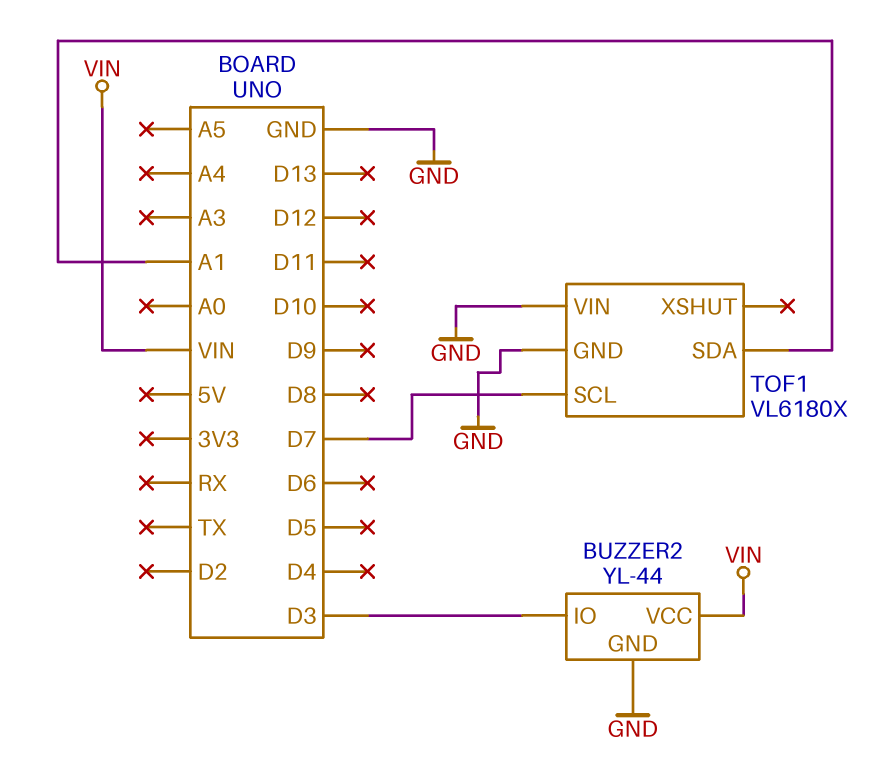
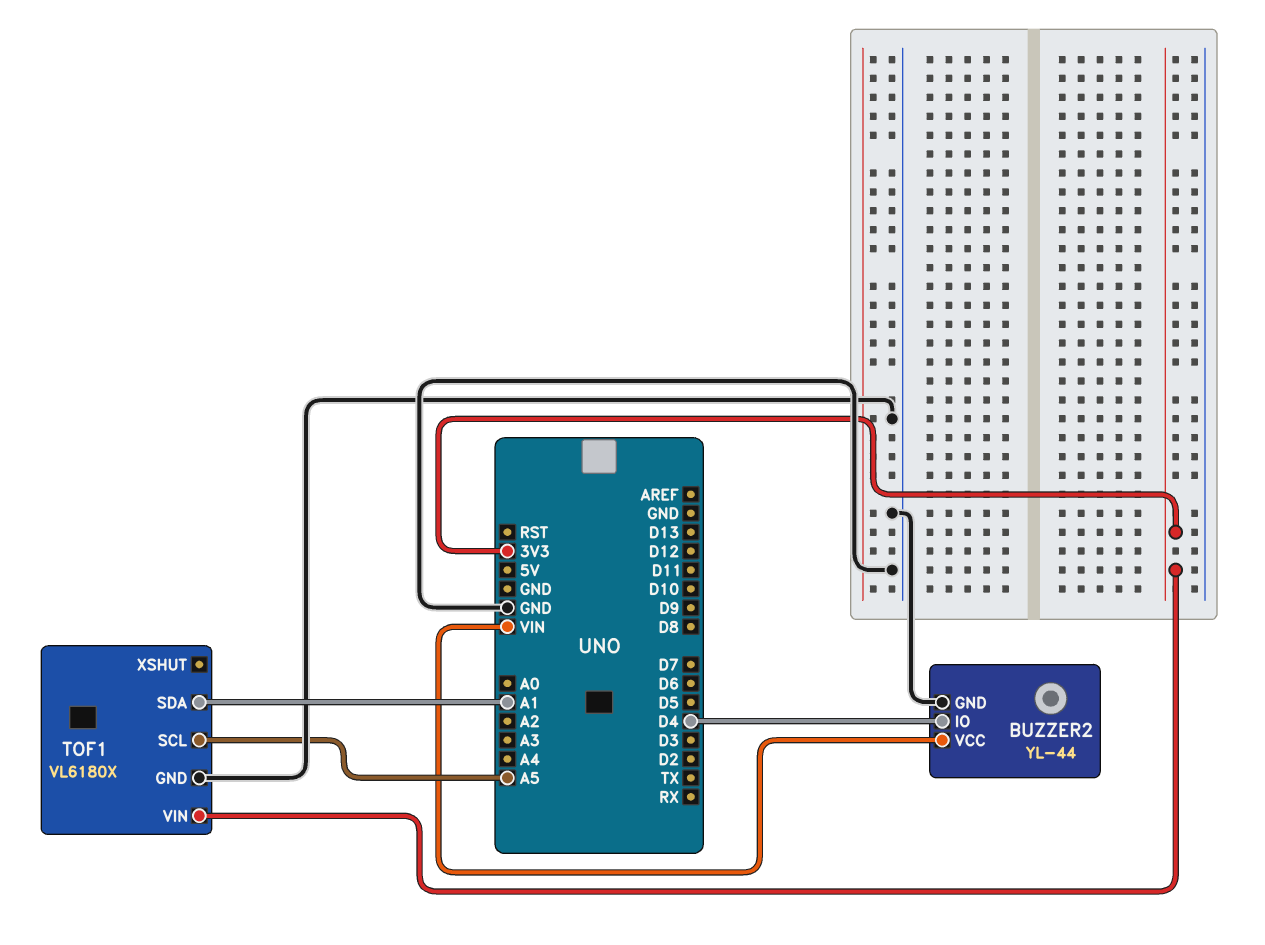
BUZZER2 pin IO: D3 -> D4
TOF1 pin SCL: D7 -> A5
TOF1 pin VIN: GND -> 3V3

